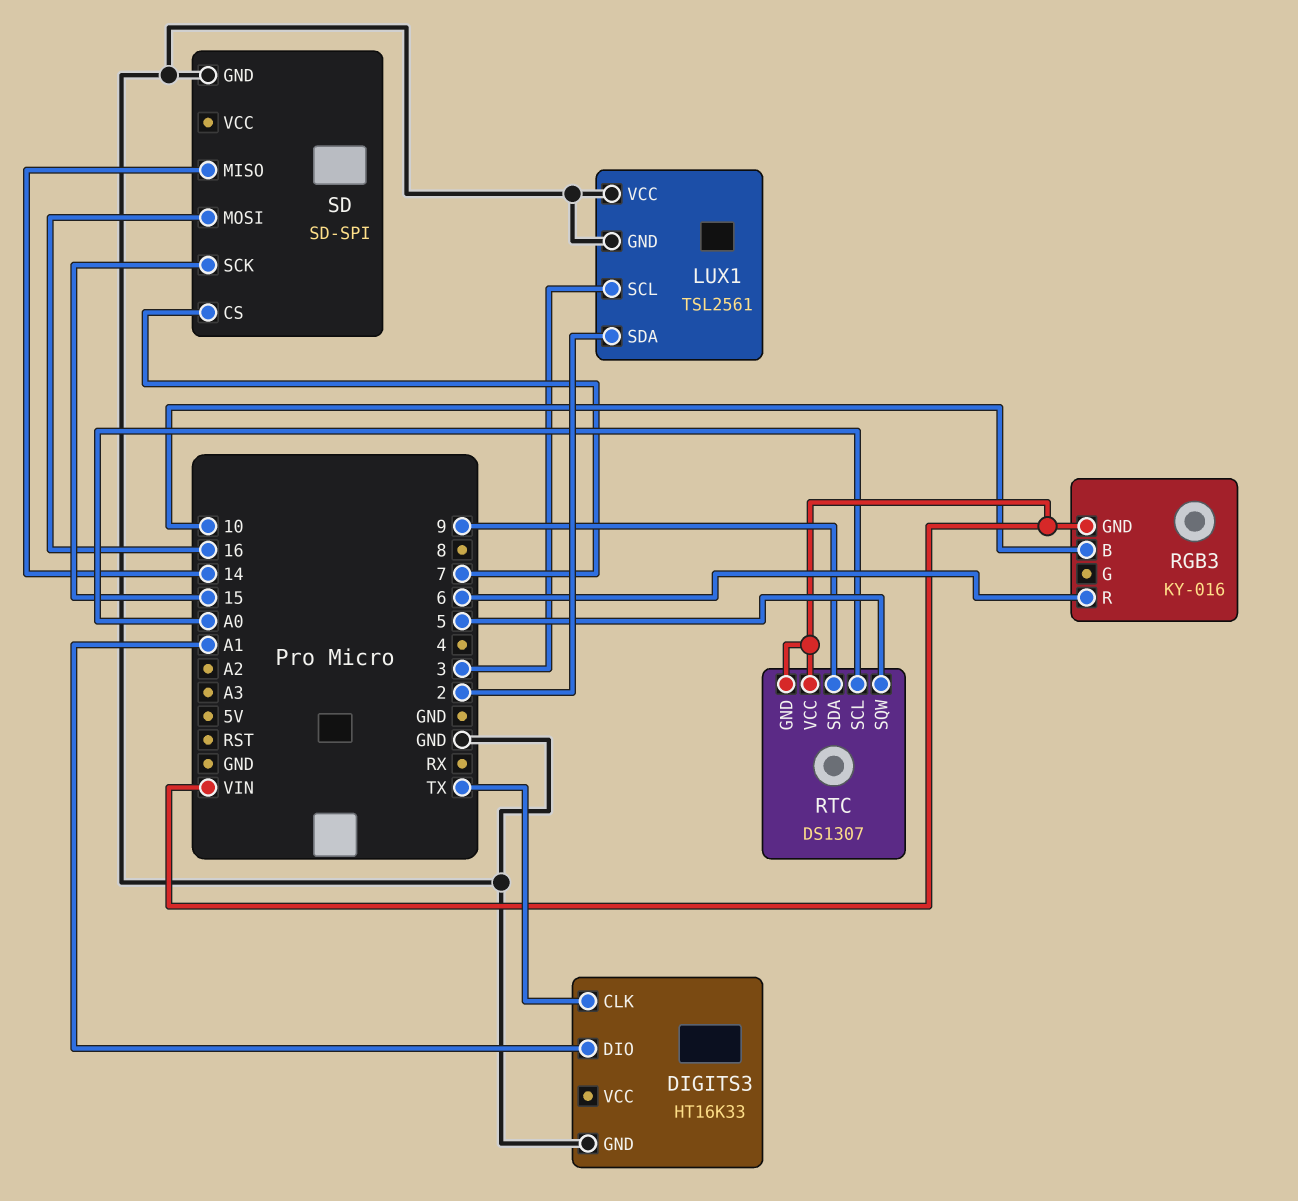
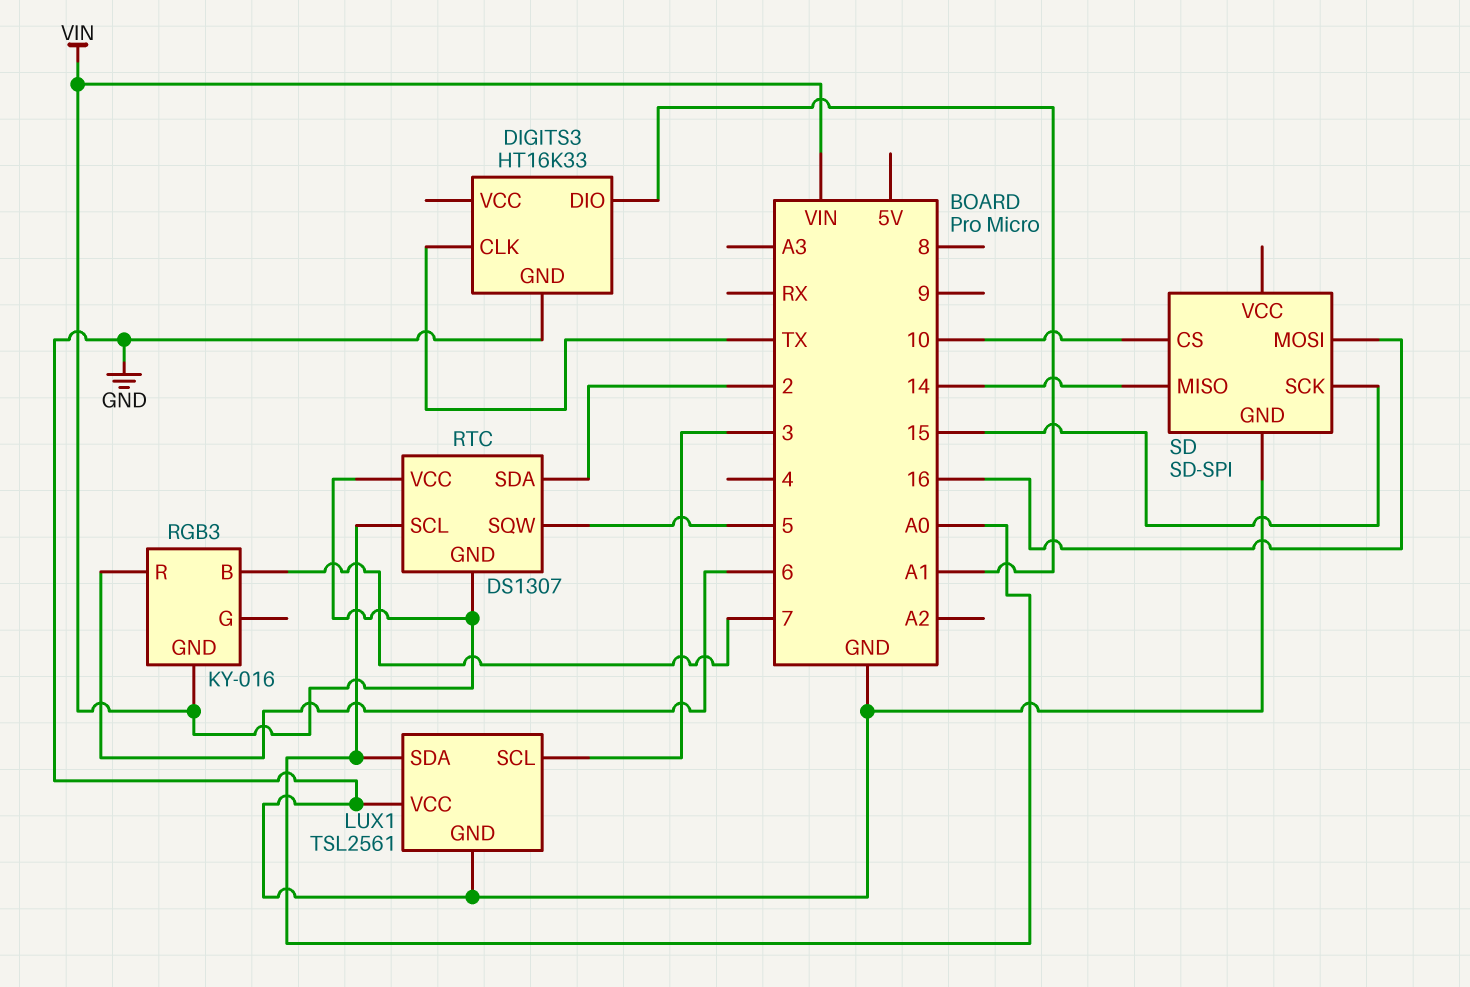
LUX1 pin SDA: 2 -> A0
RGB3 pin B: 10 -> 7
RTC pin SDA: 9 -> 2
SD pin CS: 7 -> 10

